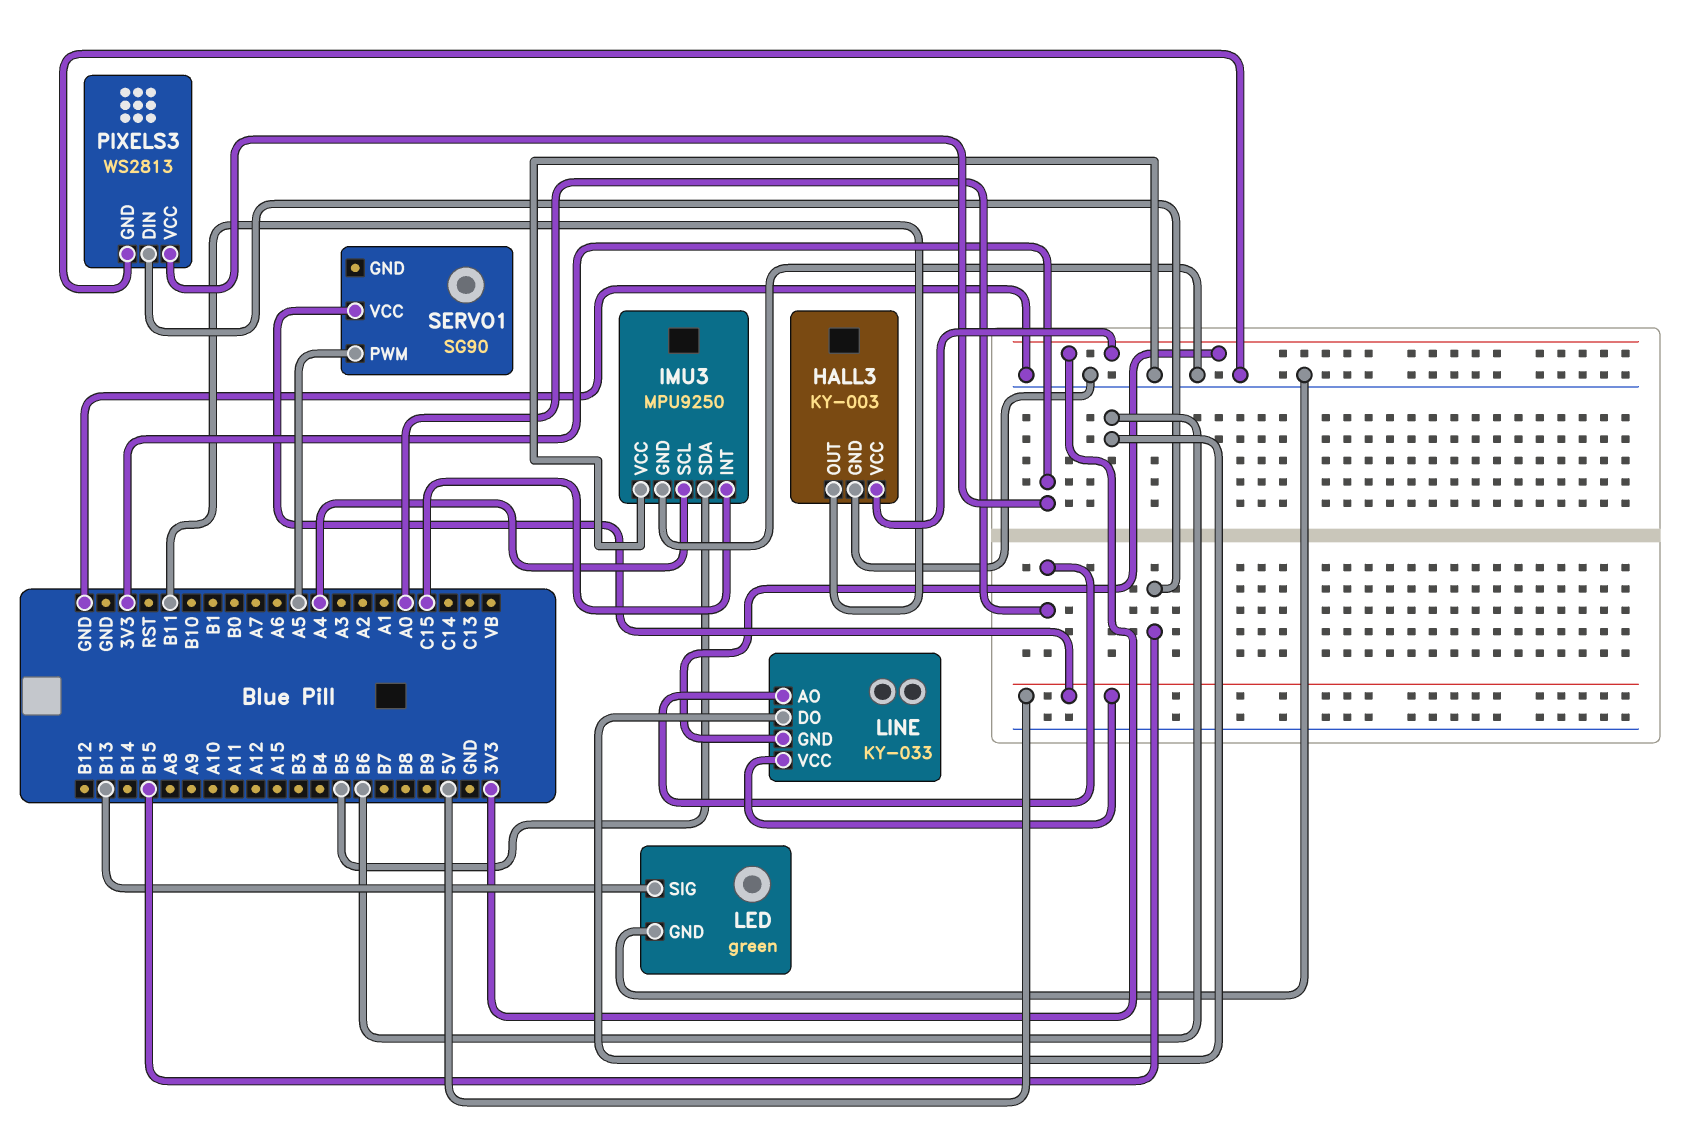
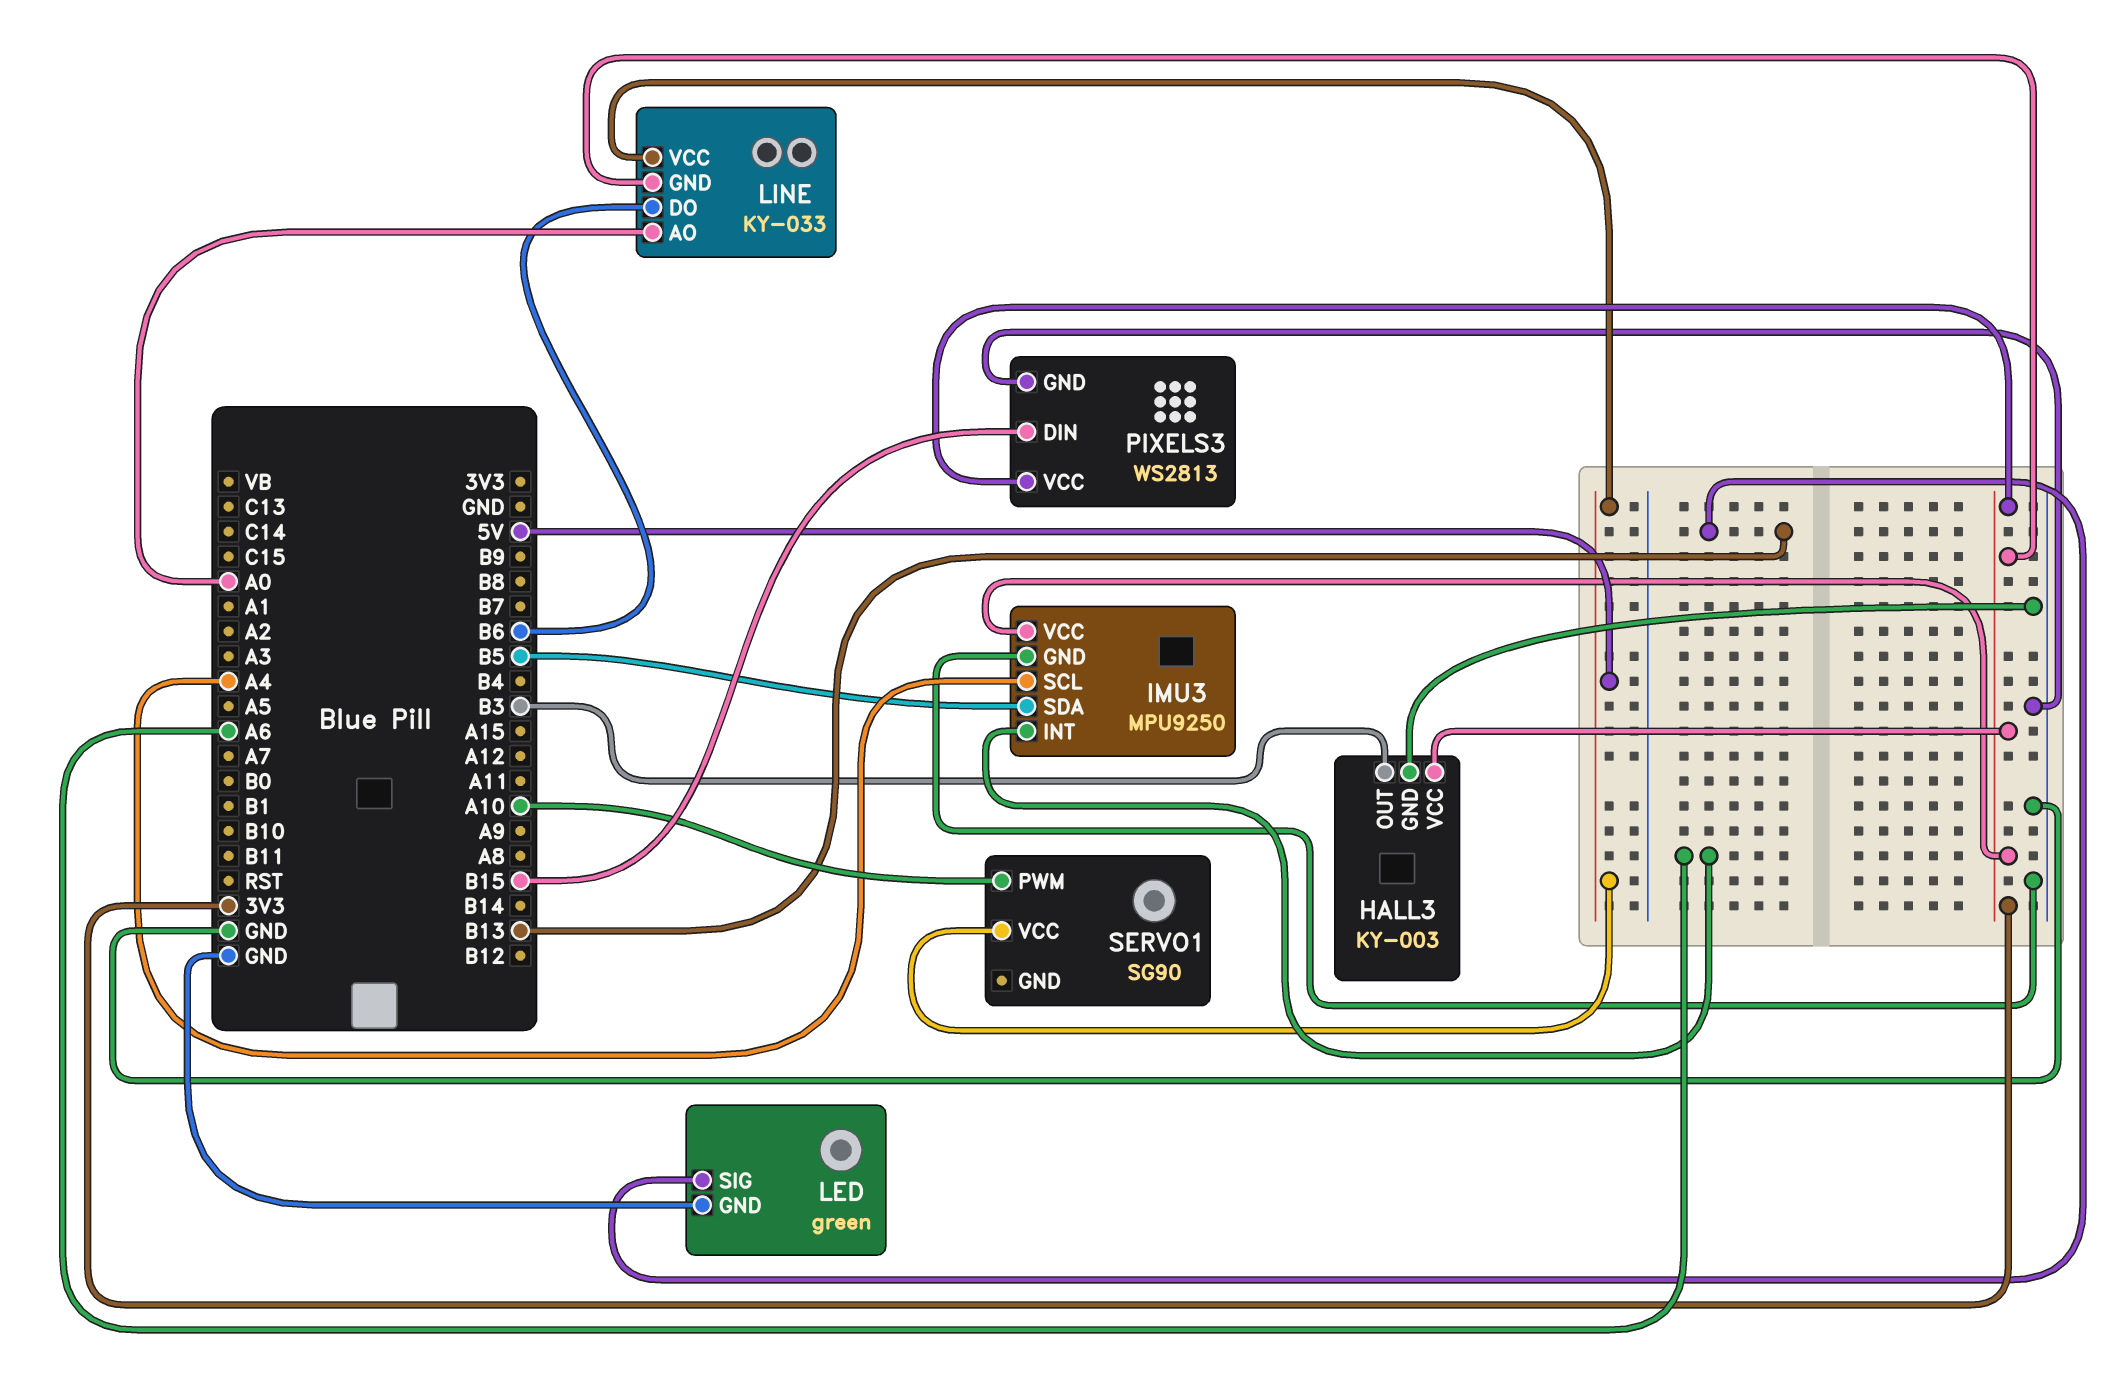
HALL3 pin OUT: B11 -> B3
IMU3 pin INT: C15 -> A6
IMU3 pin VCC: GND -> 3V3
SERVO1 pin PWM: A5 -> A10

